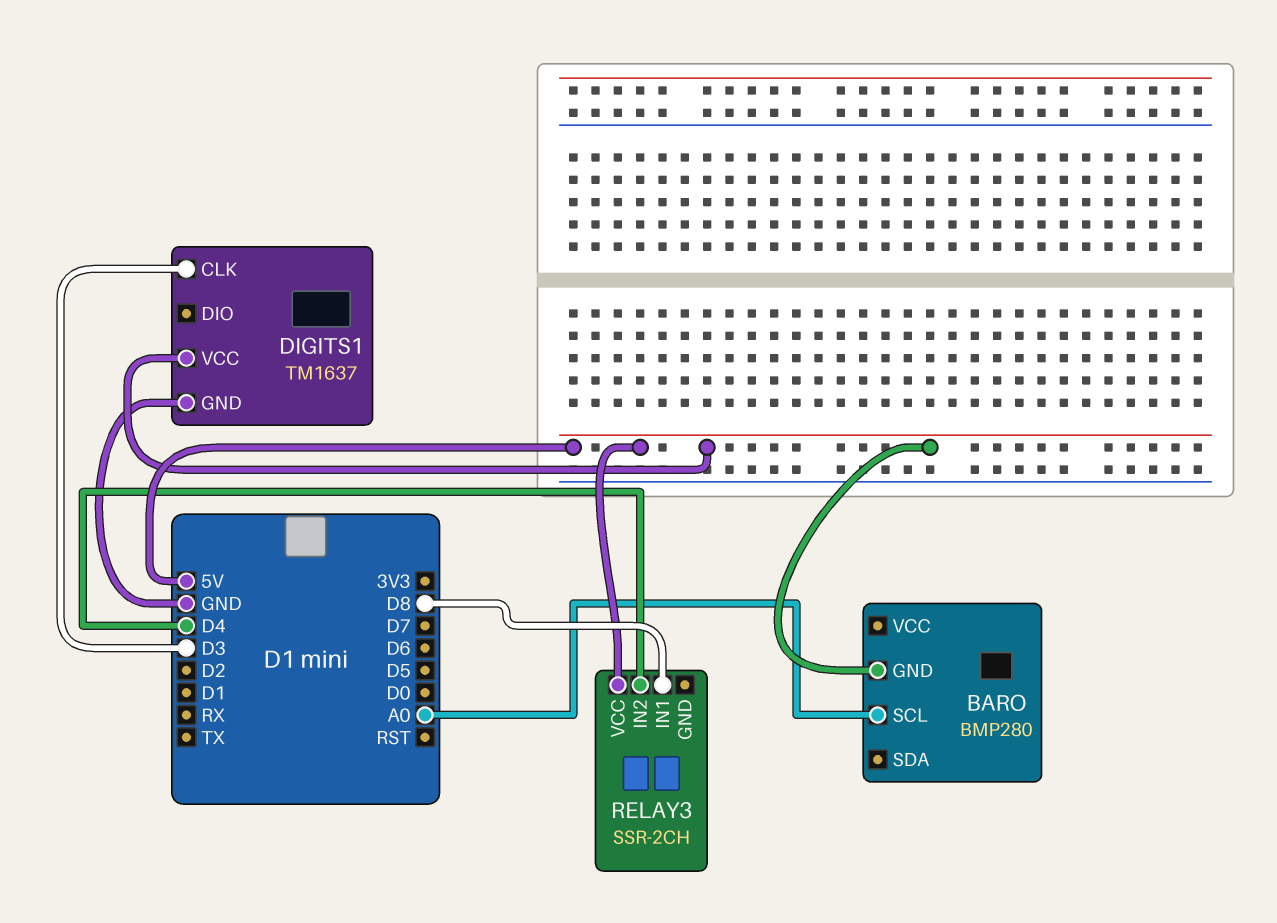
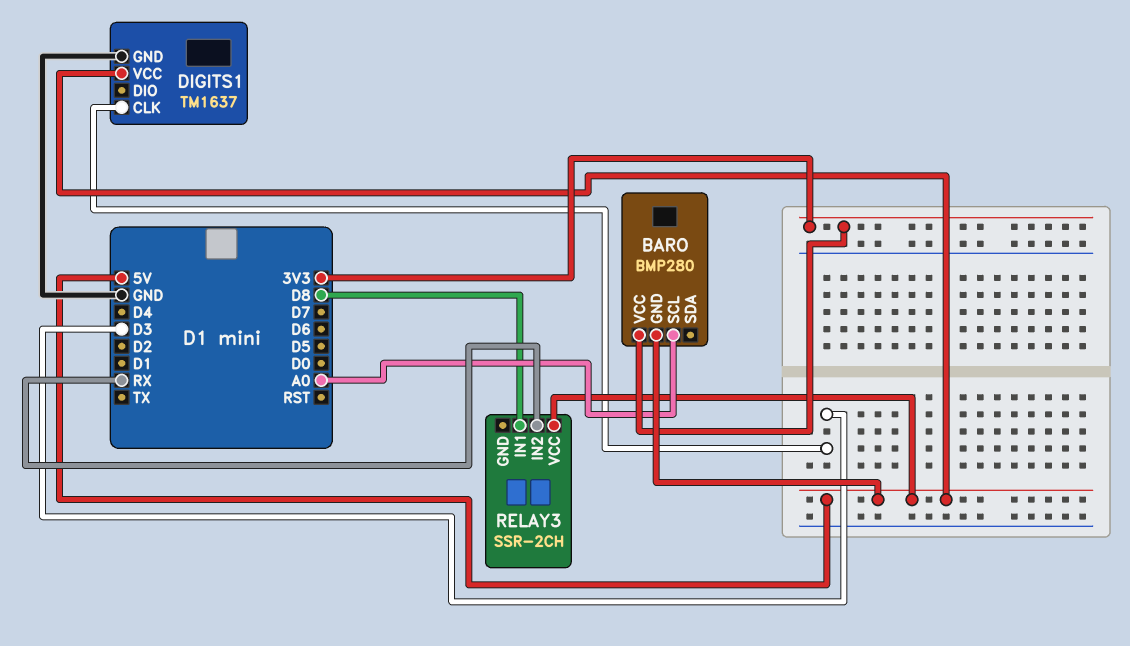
BARO pin VCC: none -> 3V3
RELAY3 pin IN2: D4 -> RX

